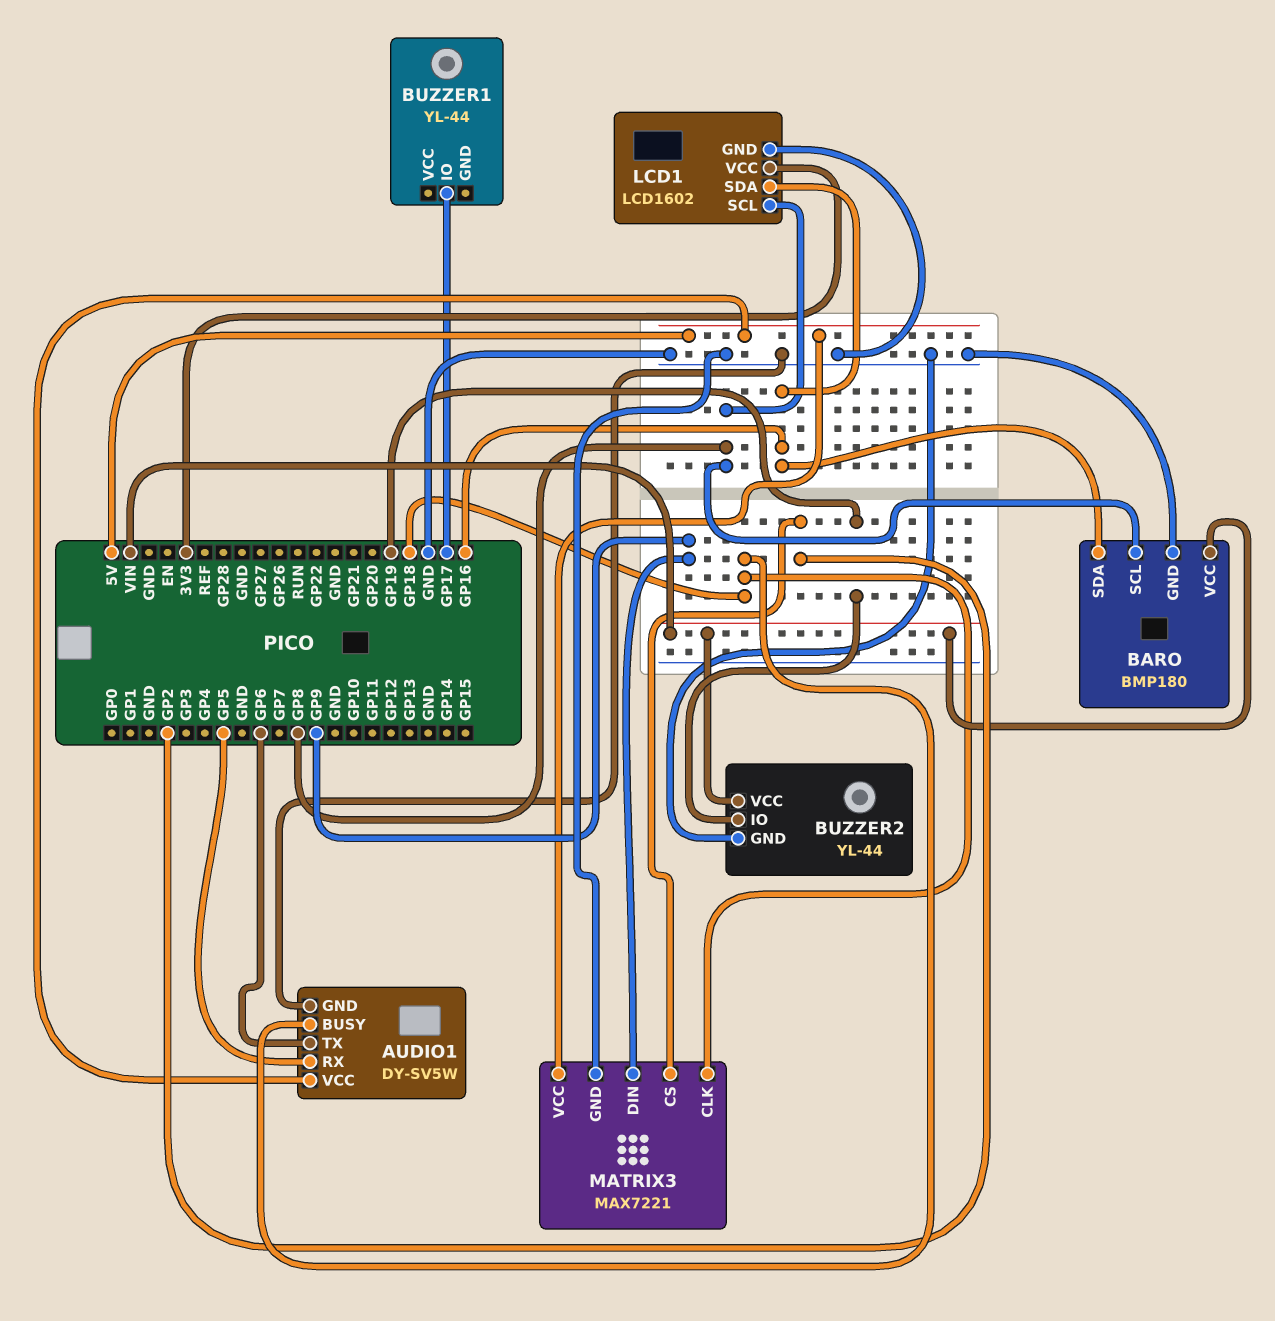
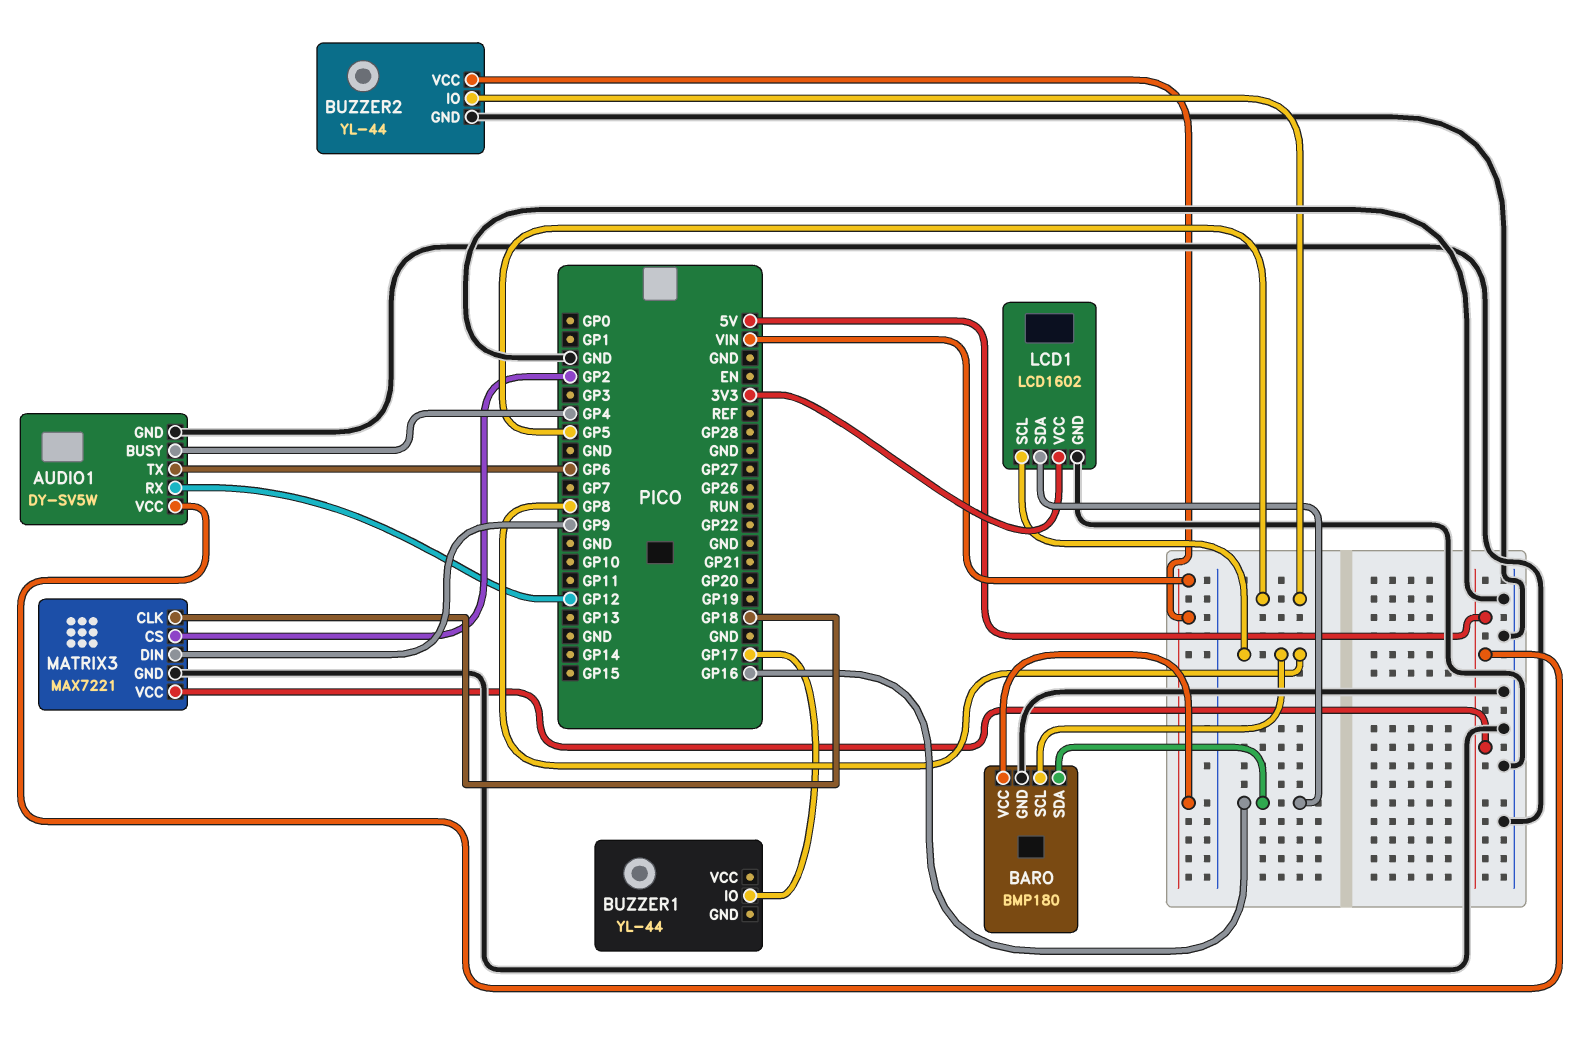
AUDIO1 pin BUSY: GP18 -> GP4
AUDIO1 pin RX: GP5 -> GP12
BUZZER2 pin IO: GP19 -> GP5

